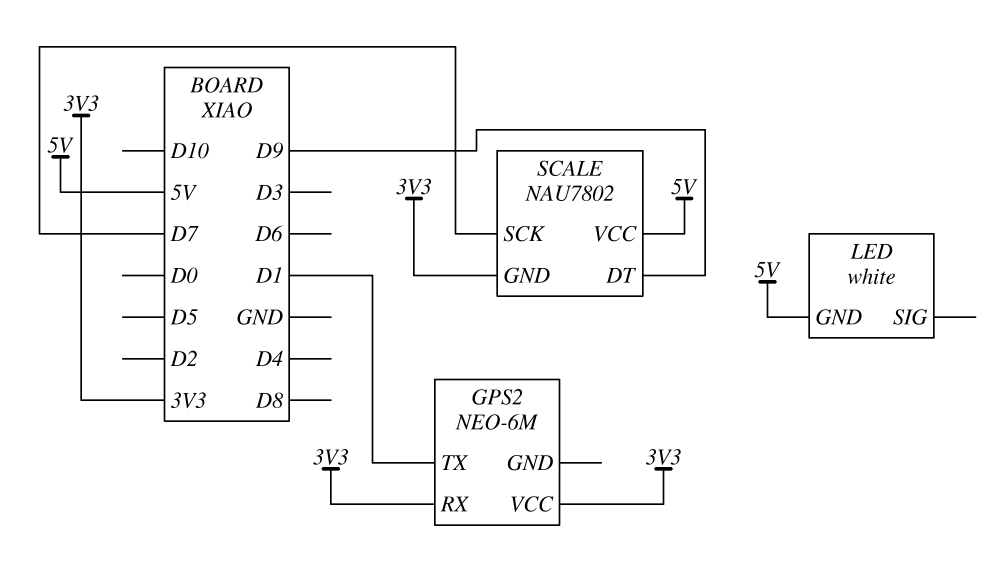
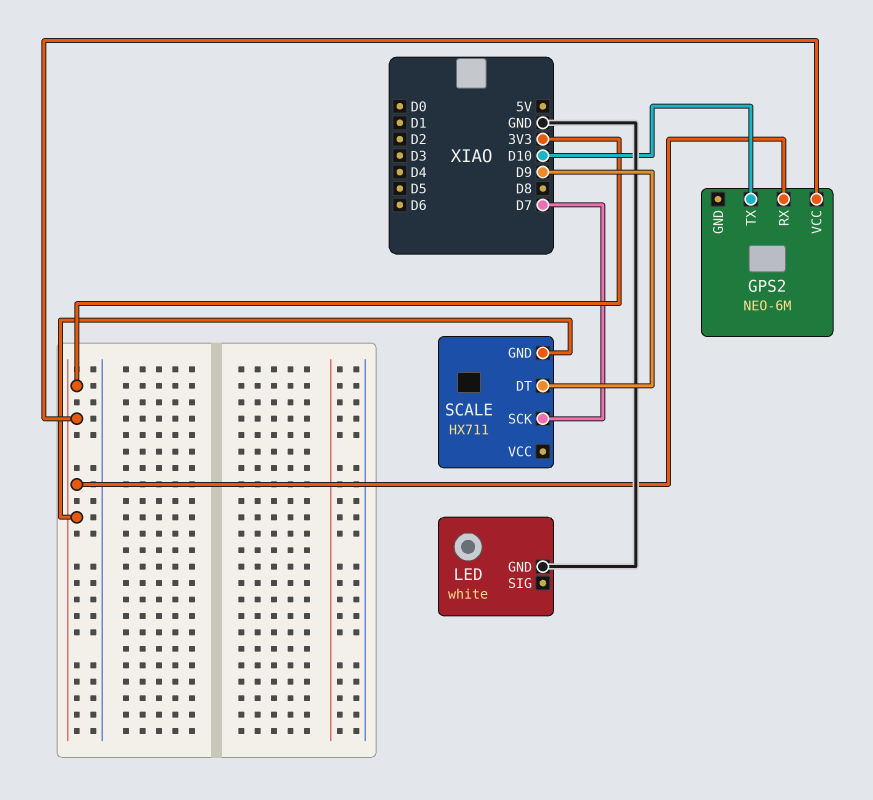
GPS2 pin TX: D1 -> D10
LED pin GND: 5V -> GND
SCALE: NAU7802 -> HX711
SCALE pin VCC: 5V -> none

